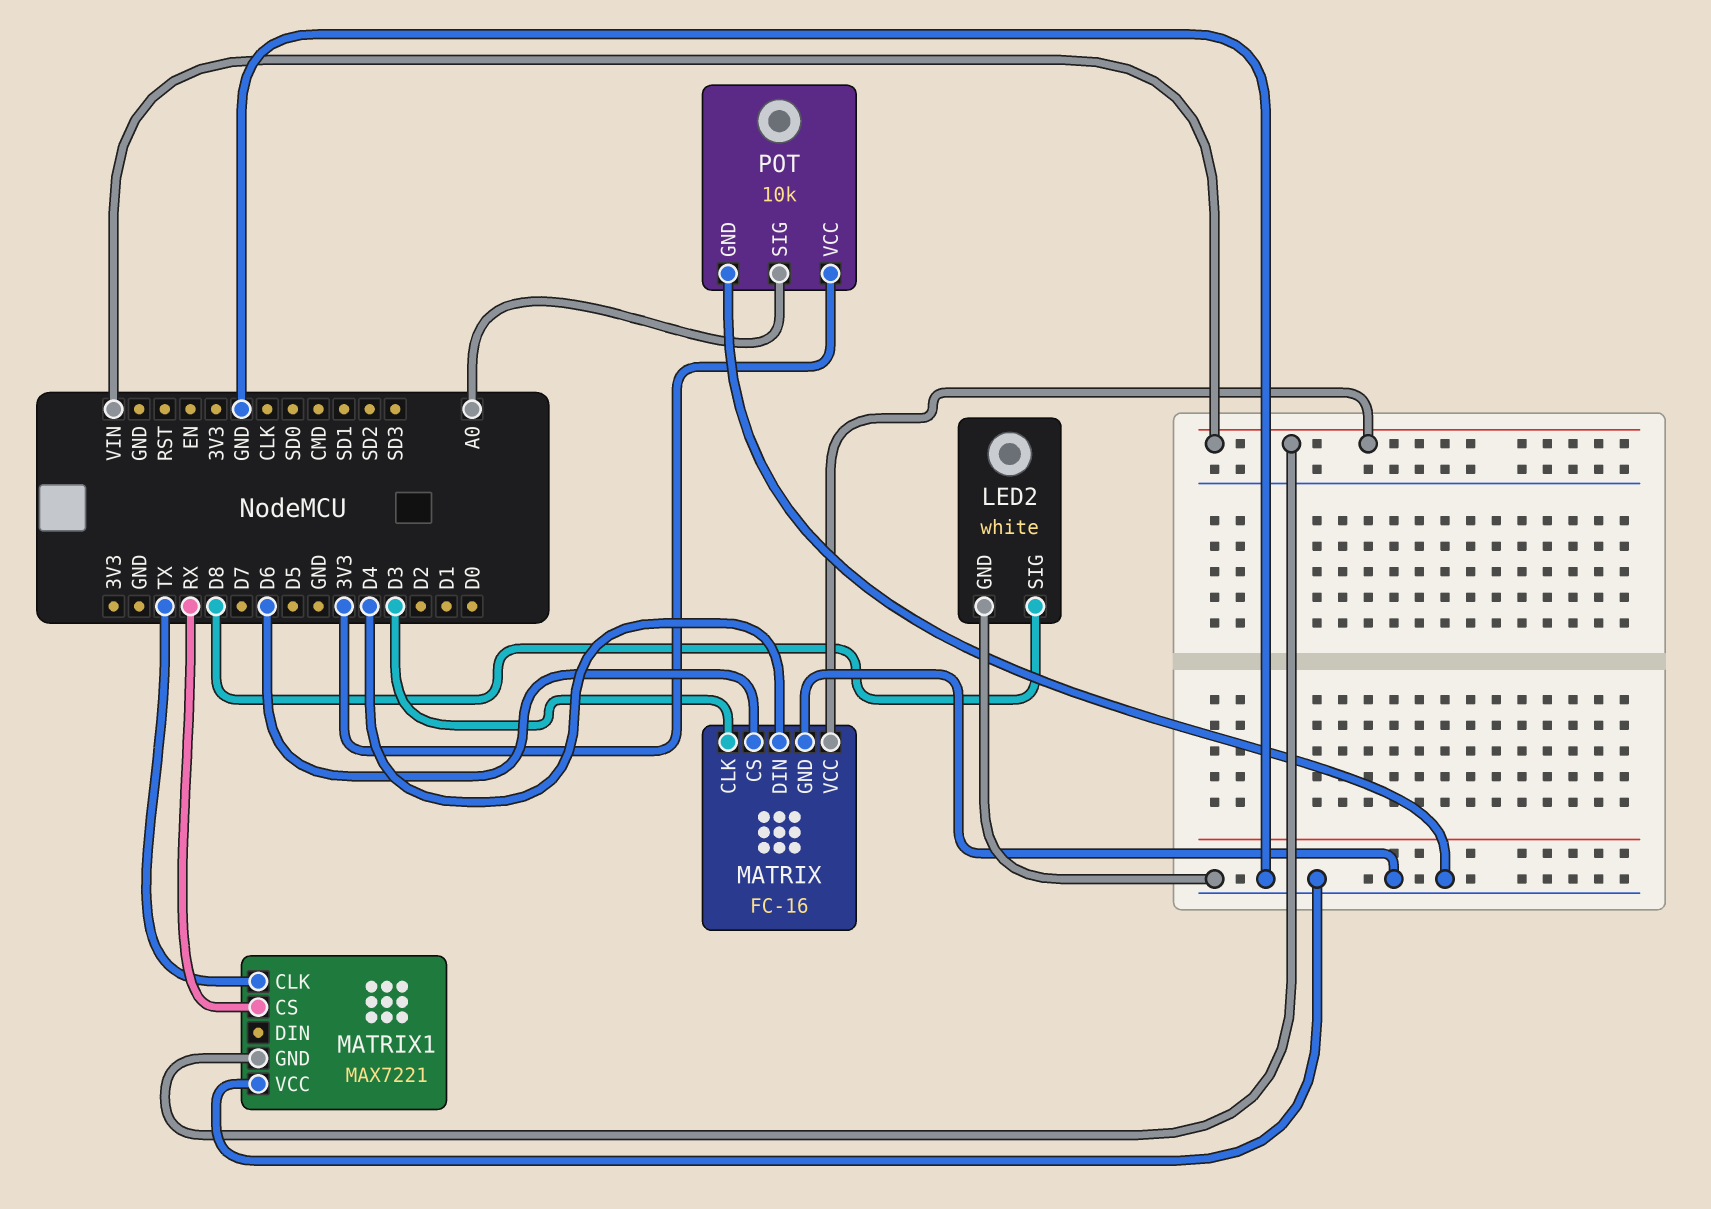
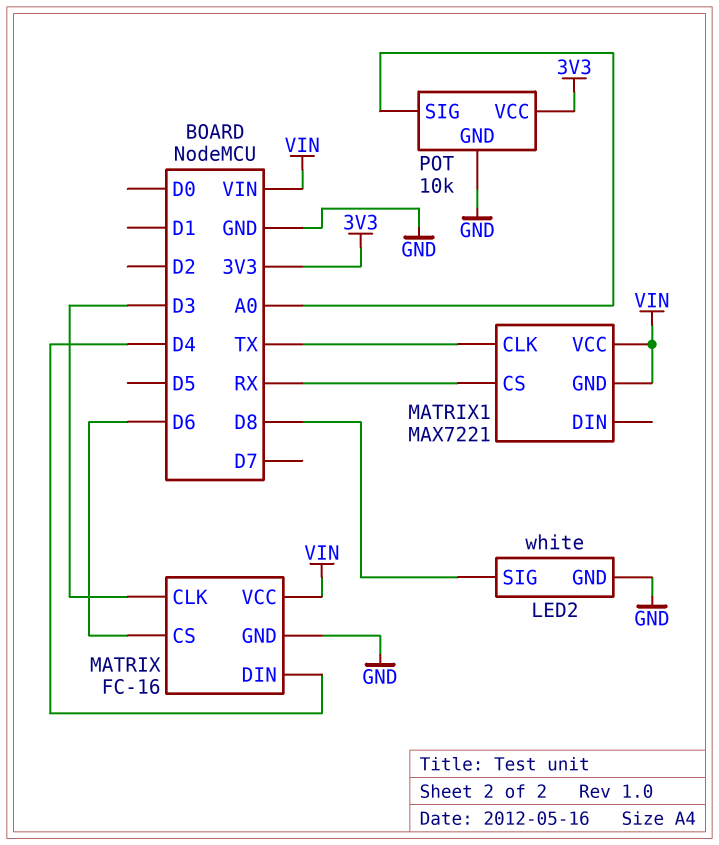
MATRIX1 pin VCC: GND -> VIN

